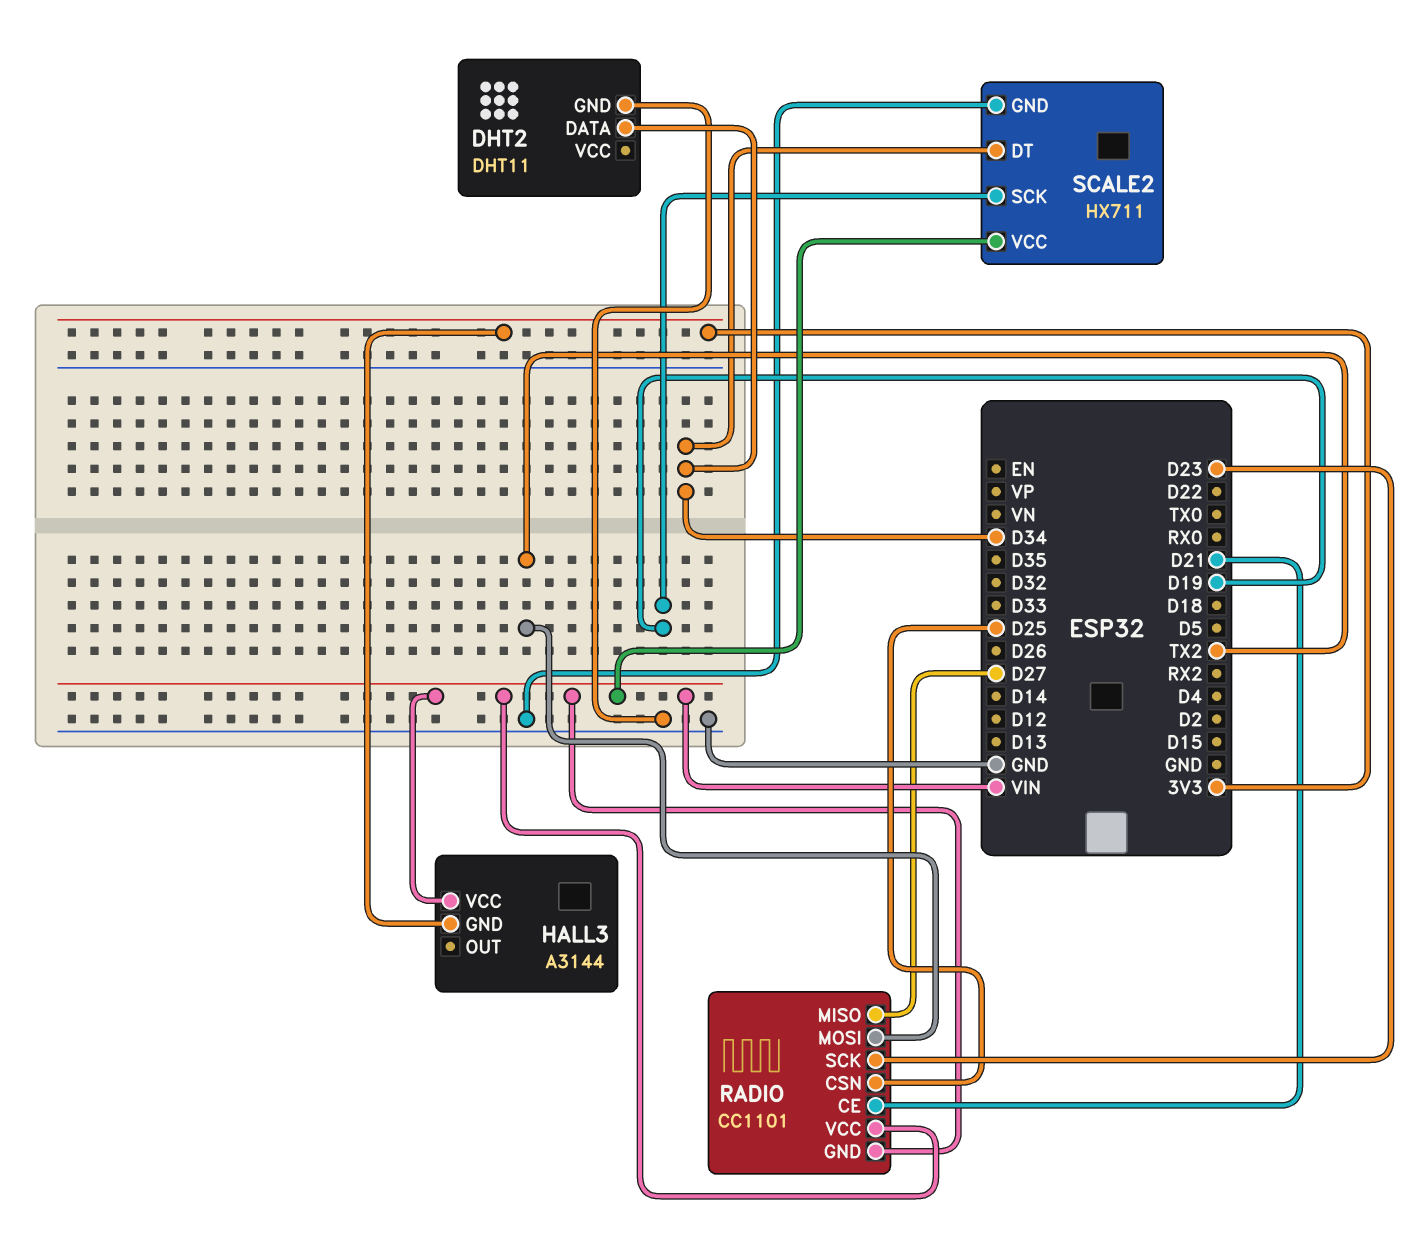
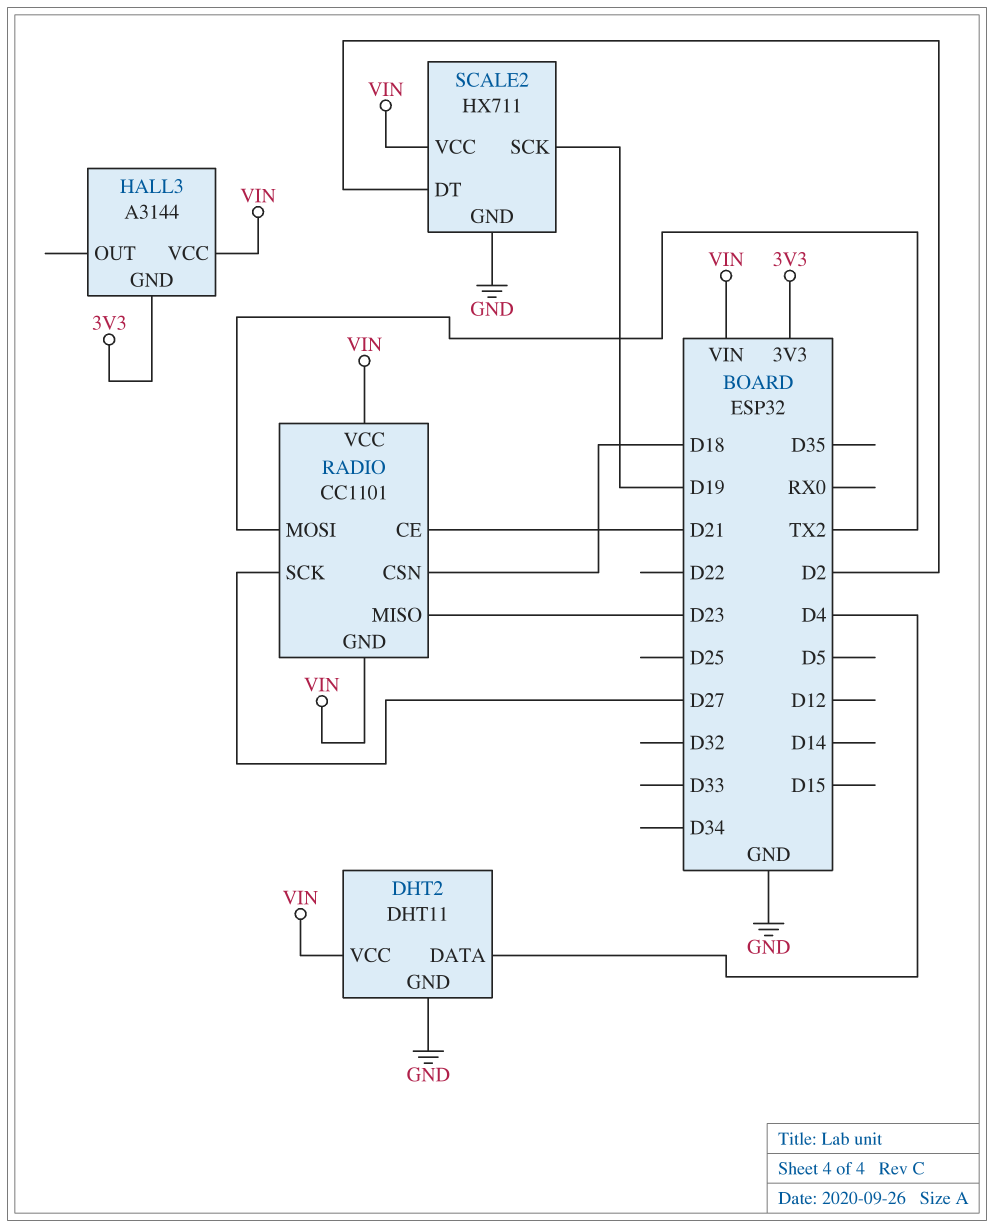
DHT2 pin DATA: D34 -> D4
DHT2 pin VCC: none -> VIN
RADIO pin CSN: D25 -> D18
RADIO pin MISO: D27 -> D23
RADIO pin SCK: D23 -> D27
SCALE2 pin DT: D34 -> D2

